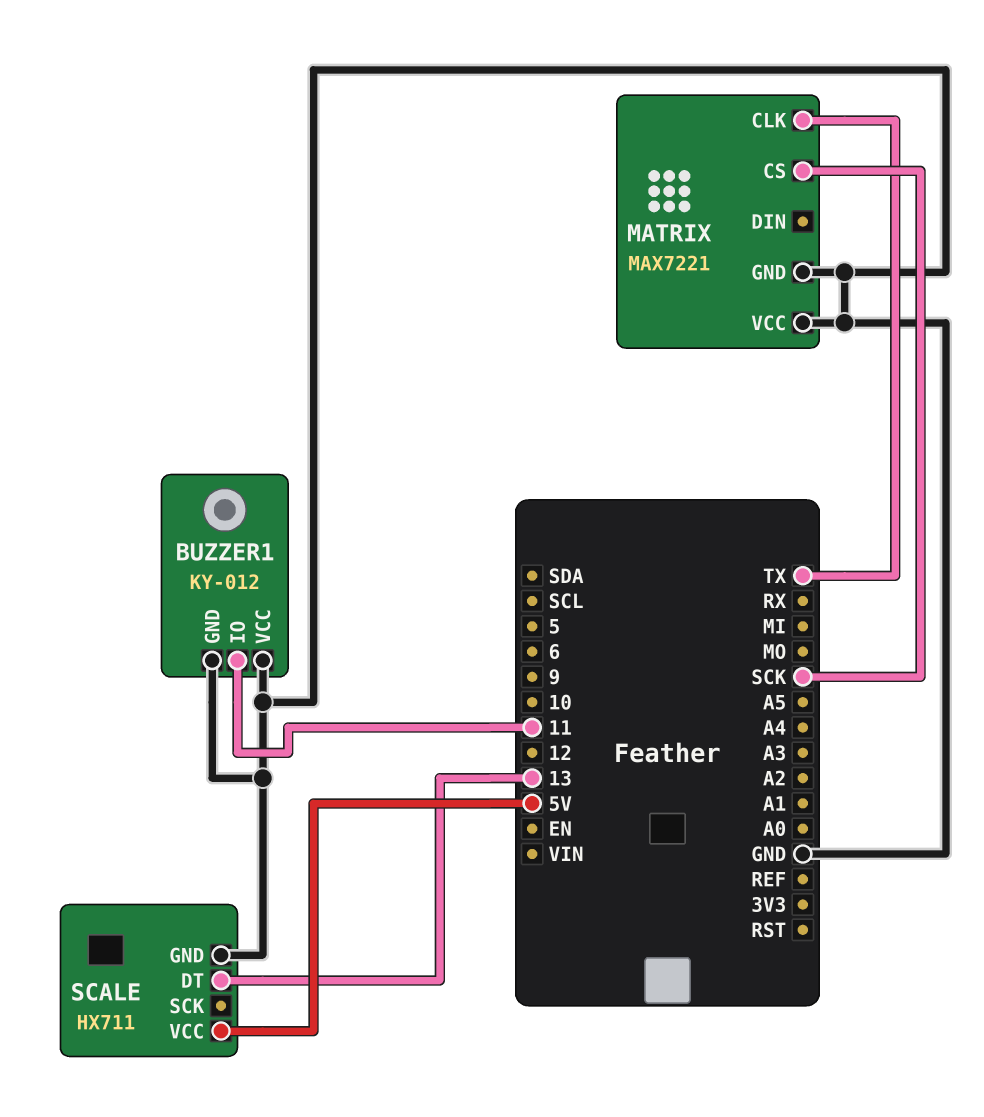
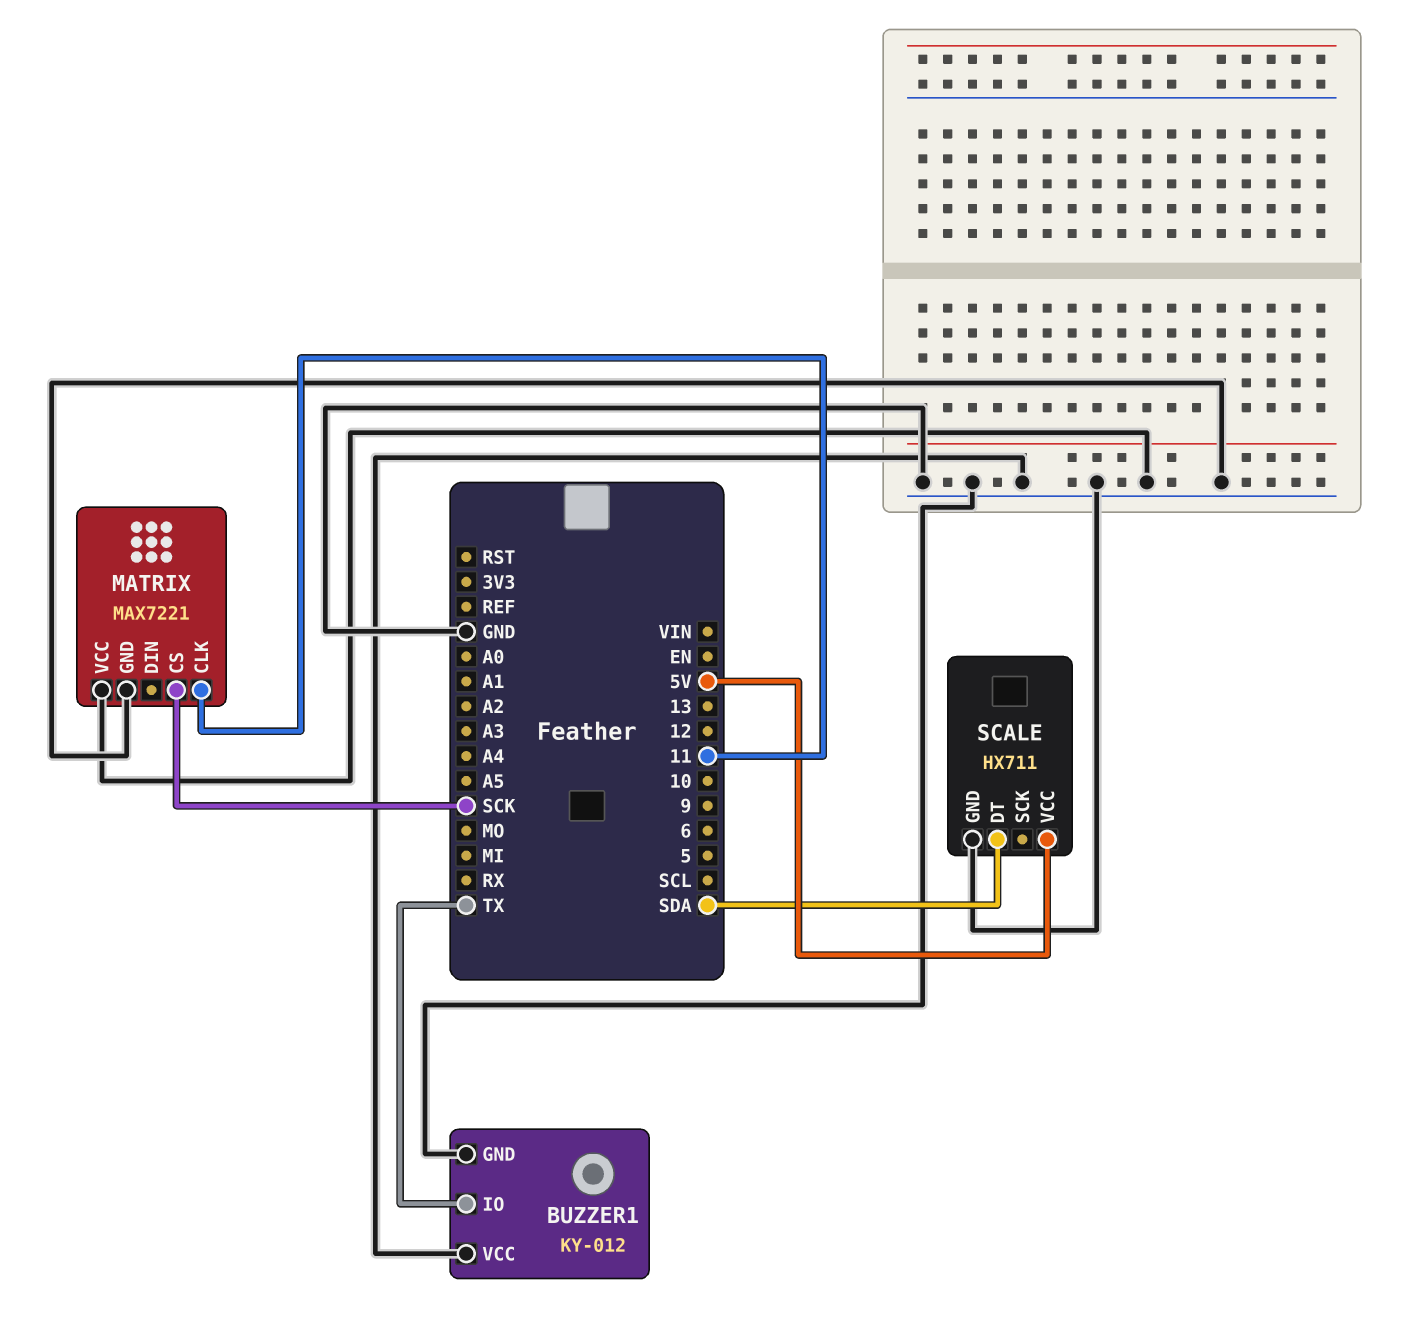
BUZZER1 pin IO: 11 -> TX
MATRIX pin CLK: TX -> 11
SCALE pin DT: 13 -> SDA

